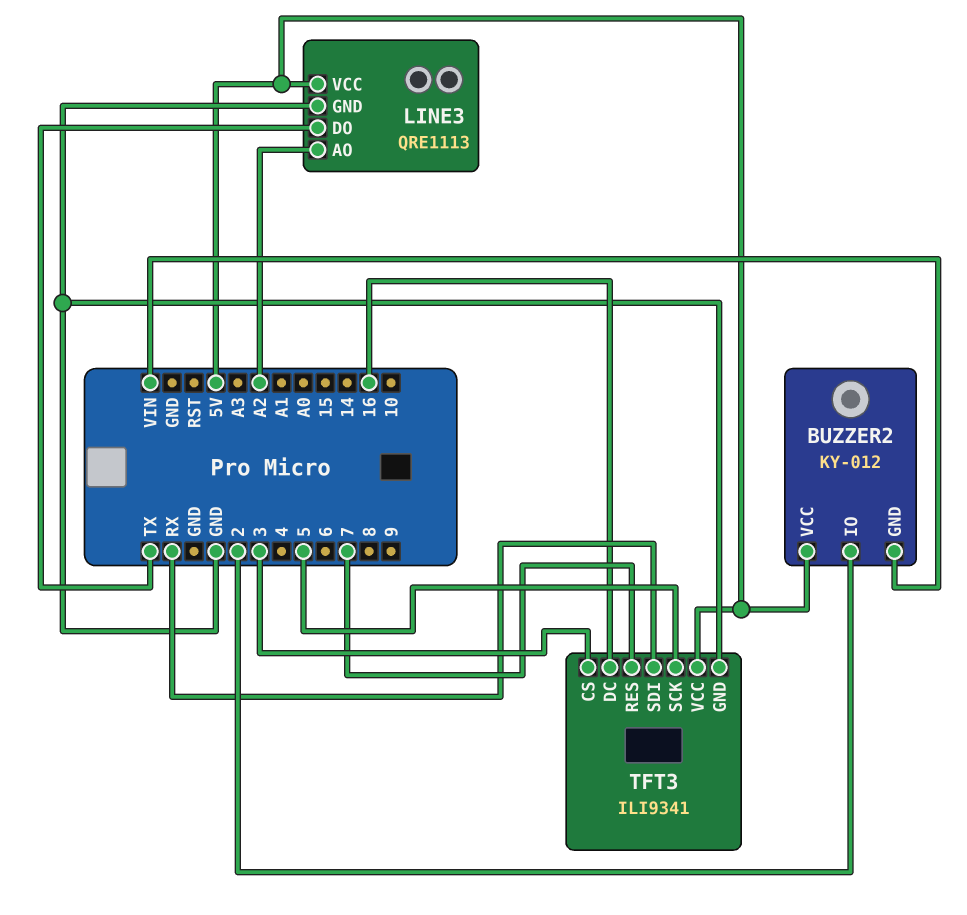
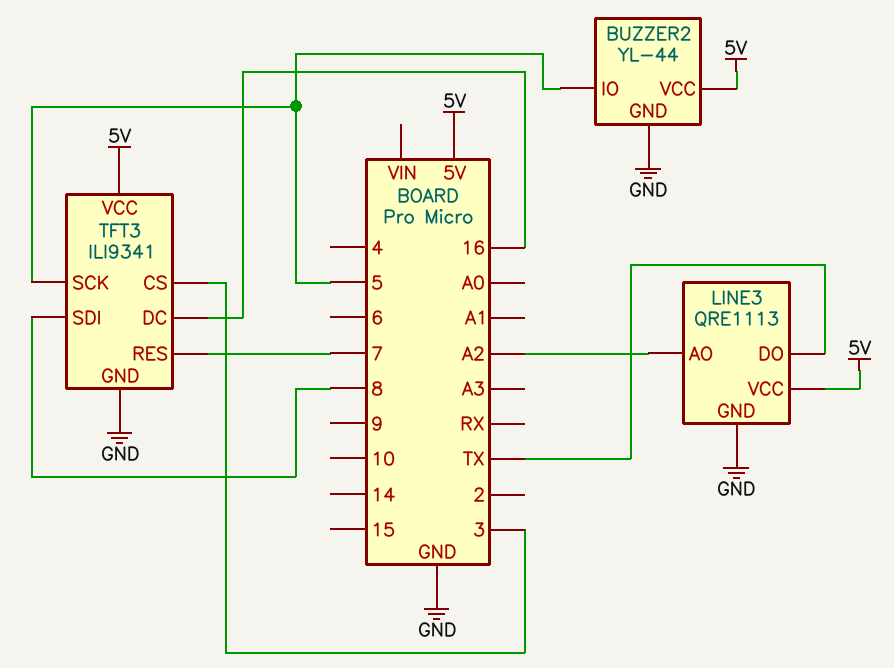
BUZZER2: KY-012 -> YL-44
BUZZER2 pin GND: VIN -> GND
BUZZER2 pin IO: 2 -> 5
TFT3 pin SDI: RX -> 8

